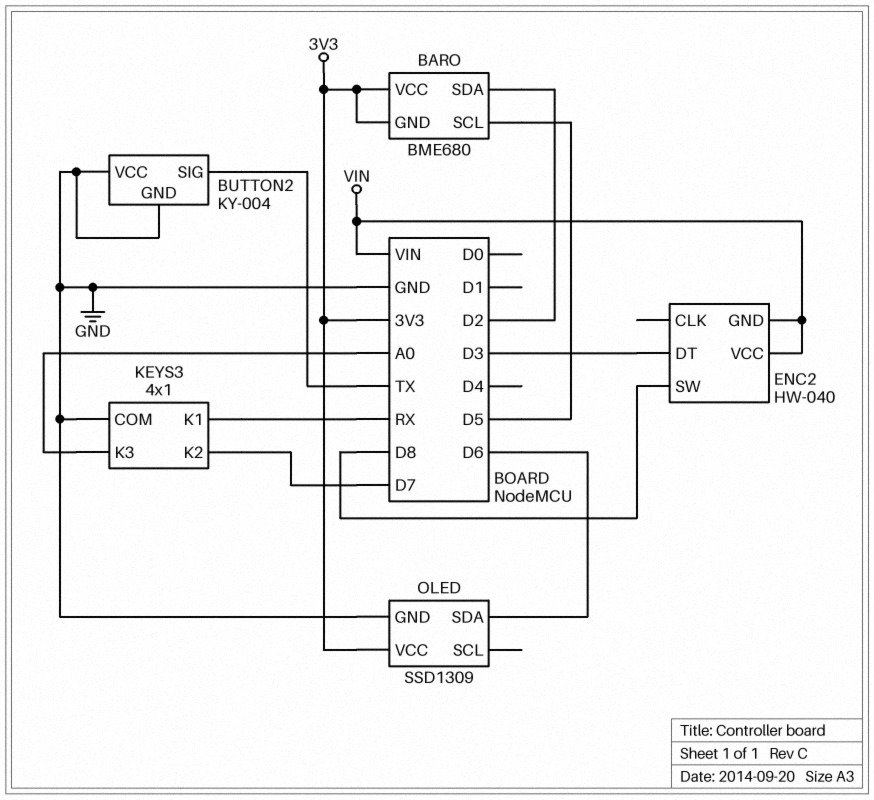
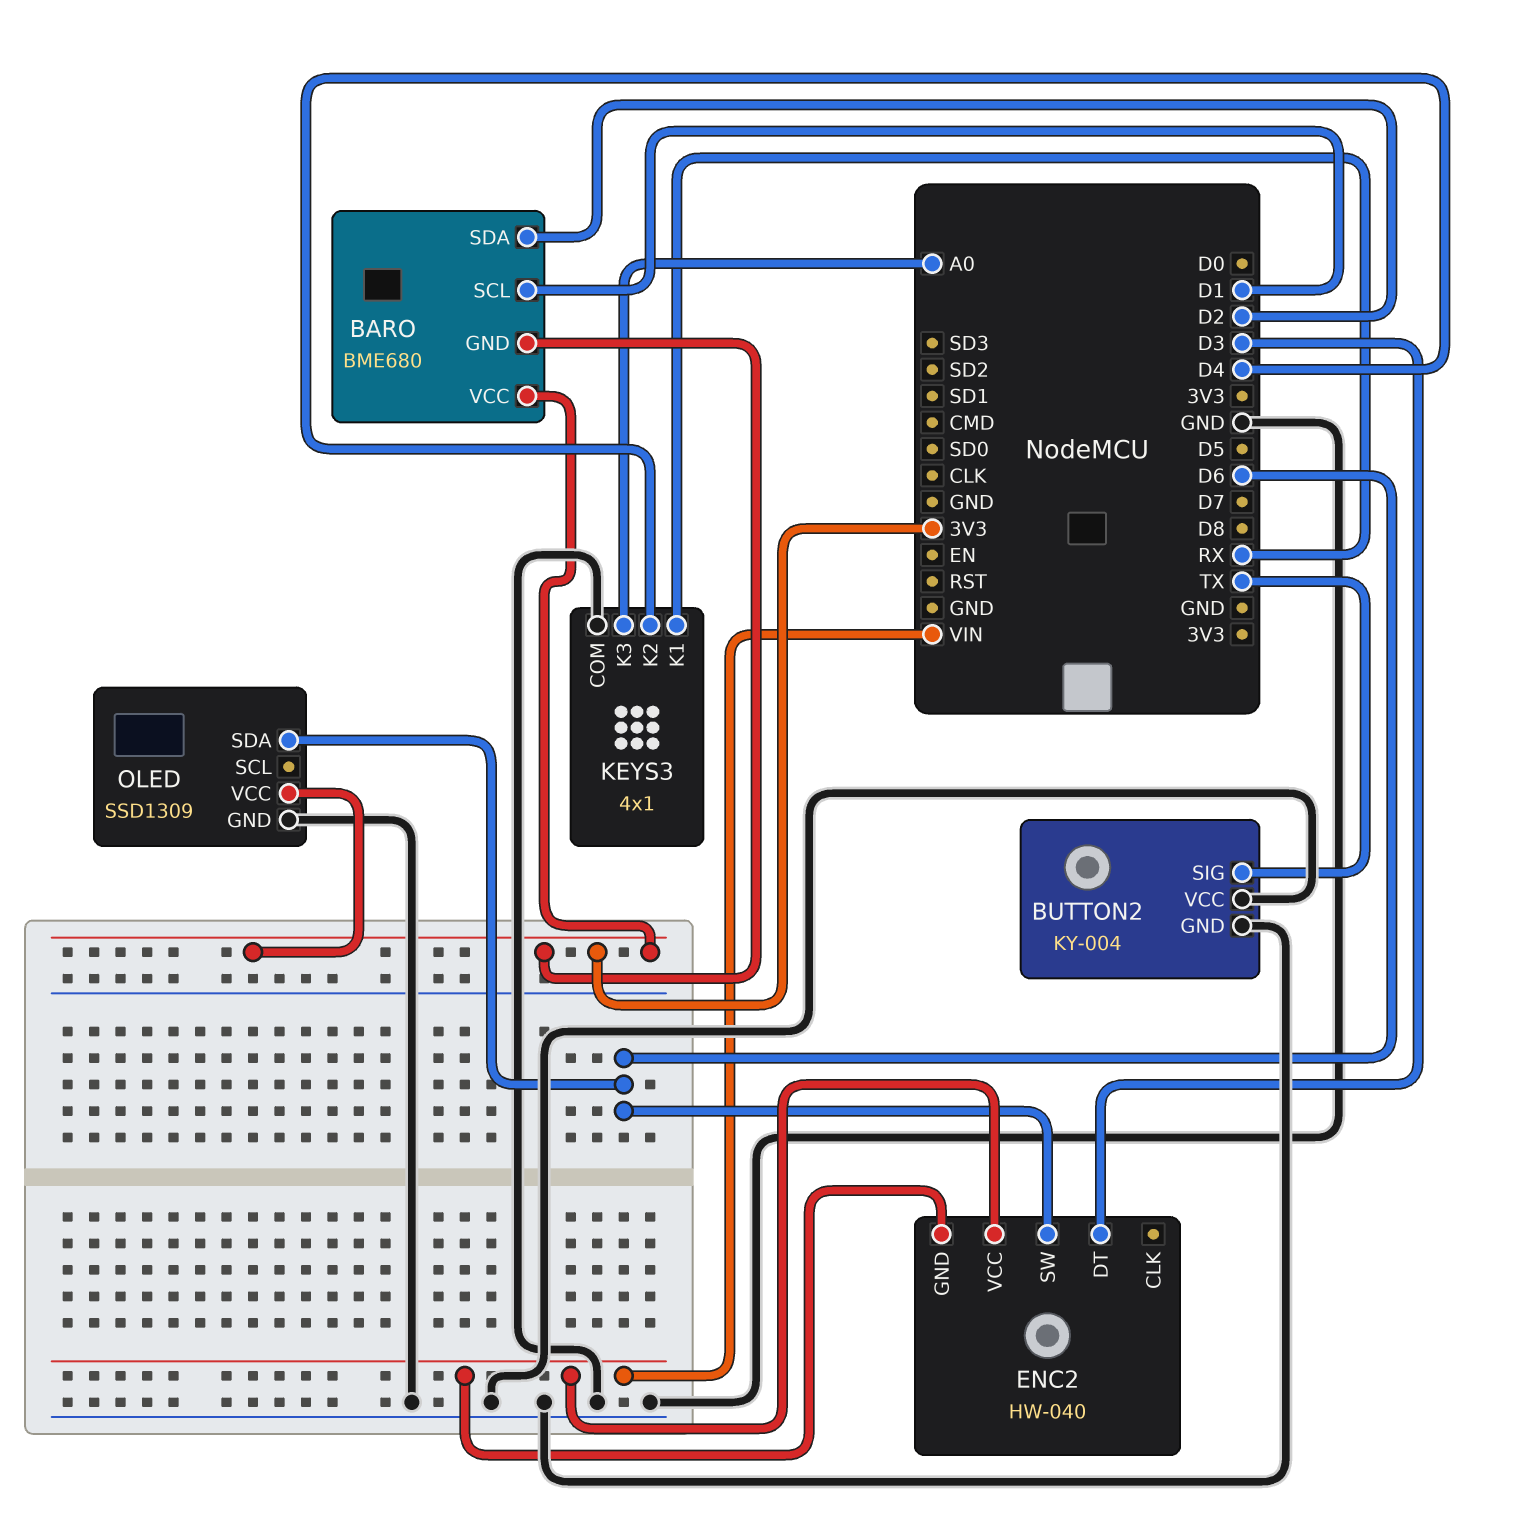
BARO pin SCL: D5 -> D1
ENC2 pin SW: D8 -> D6
KEYS3 pin K2: D7 -> D4

